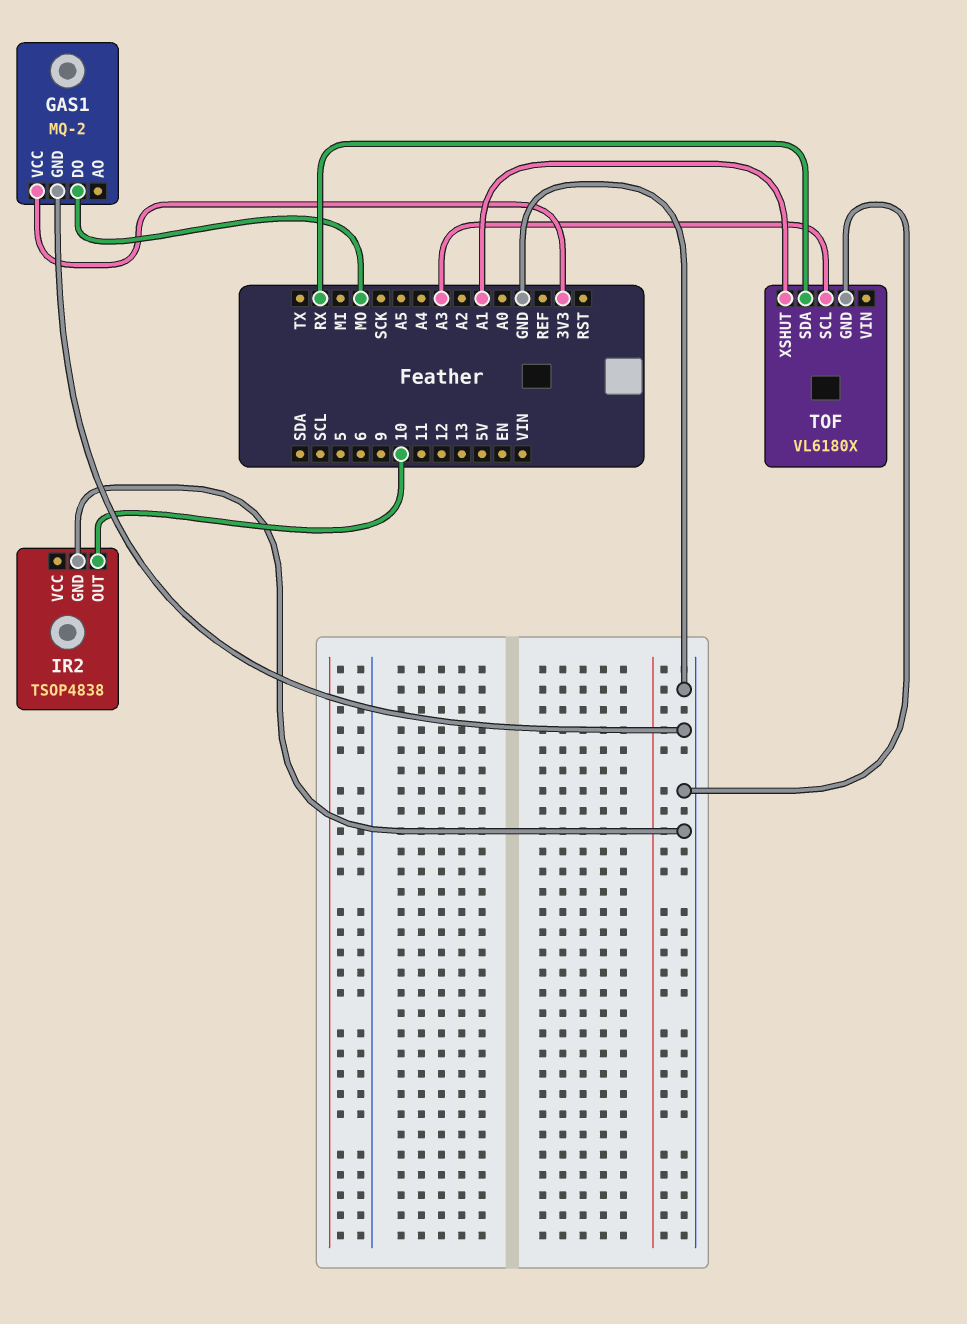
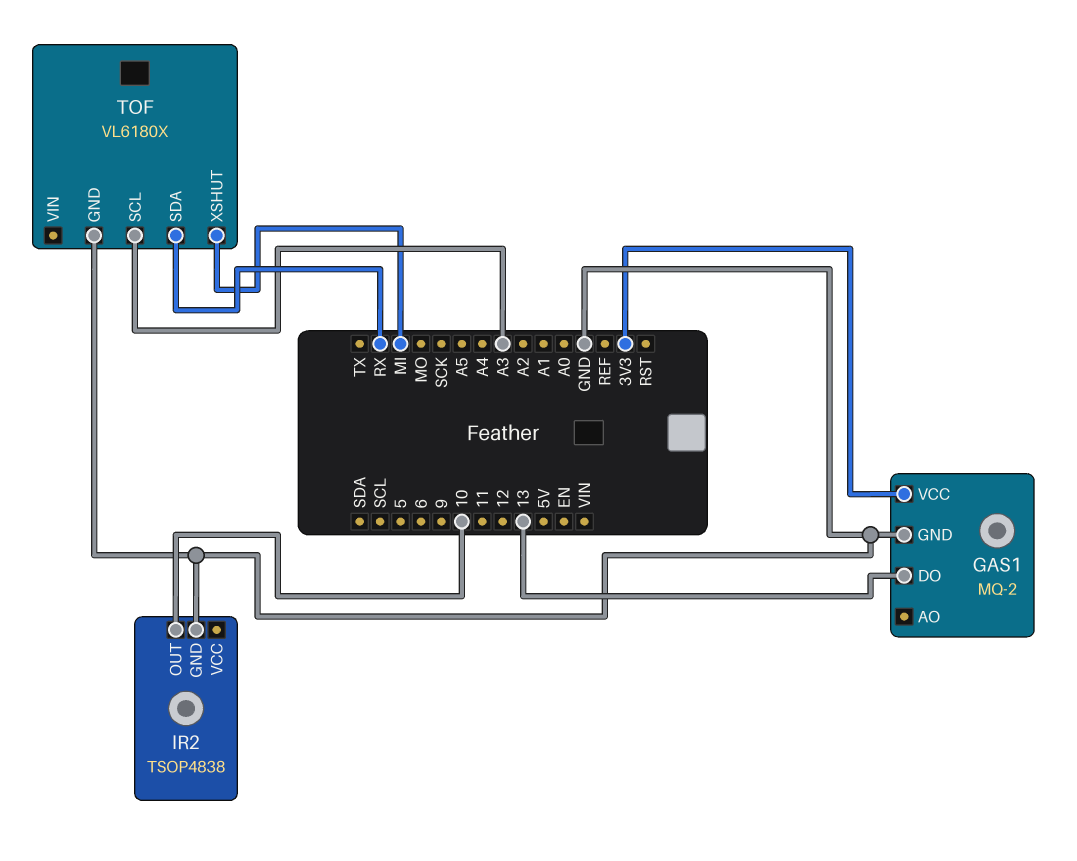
GAS1 pin DO: MO -> 13
TOF pin XSHUT: A1 -> MI

